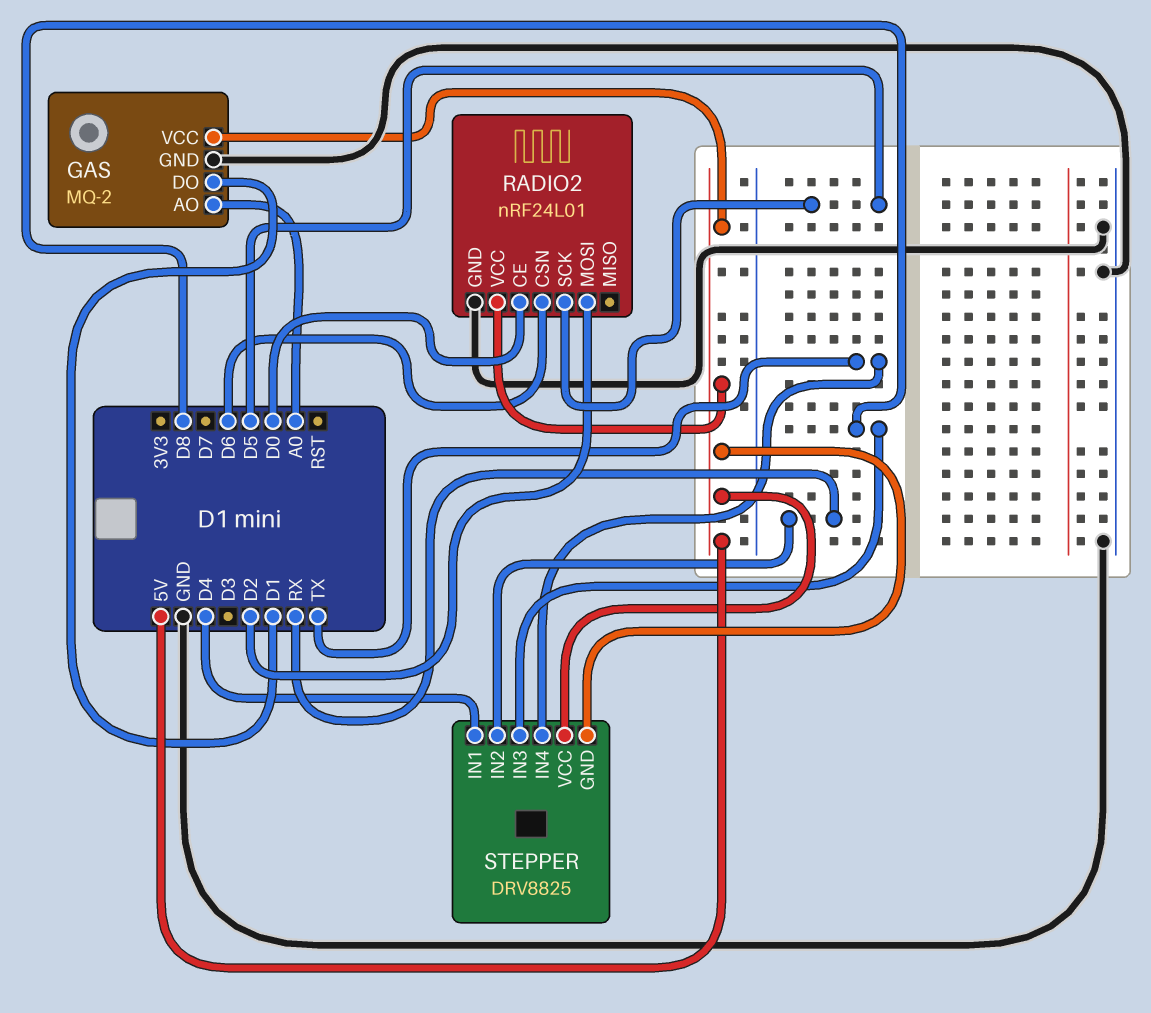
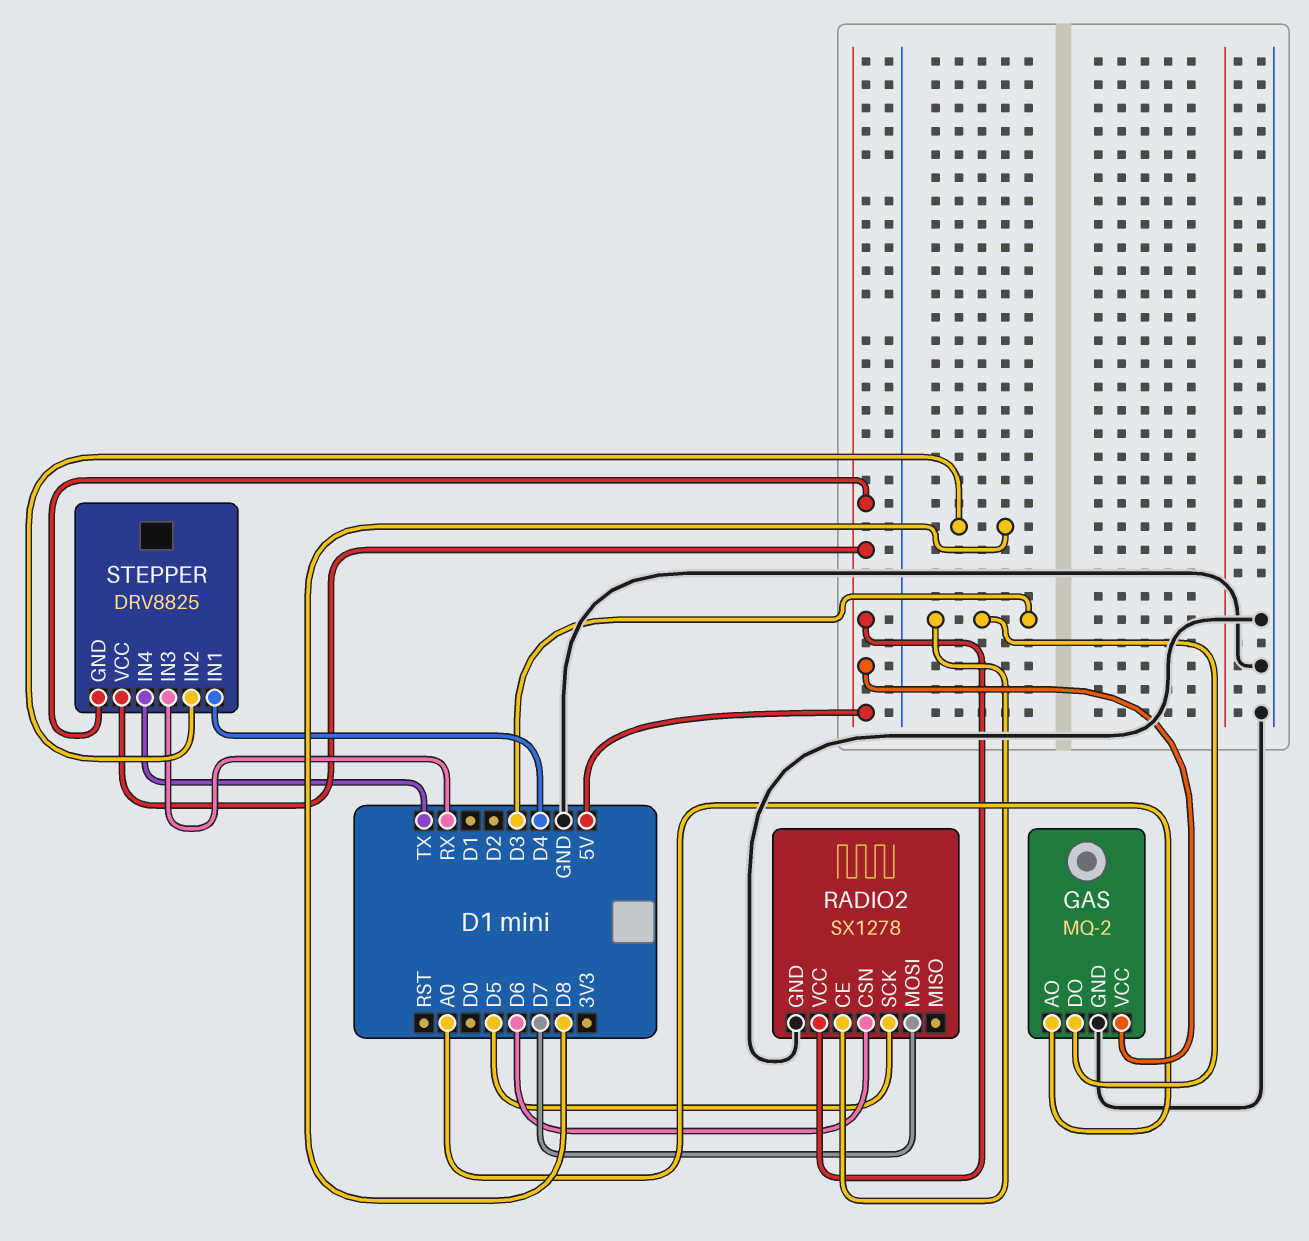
GAS pin DO: D1 -> D3
RADIO2: nRF24L01 -> SX1278
RADIO2 pin CE: D0 -> D3
RADIO2 pin MOSI: D2 -> D7
STEPPER pin IN2: RX -> D8
STEPPER pin IN3: D8 -> RX

